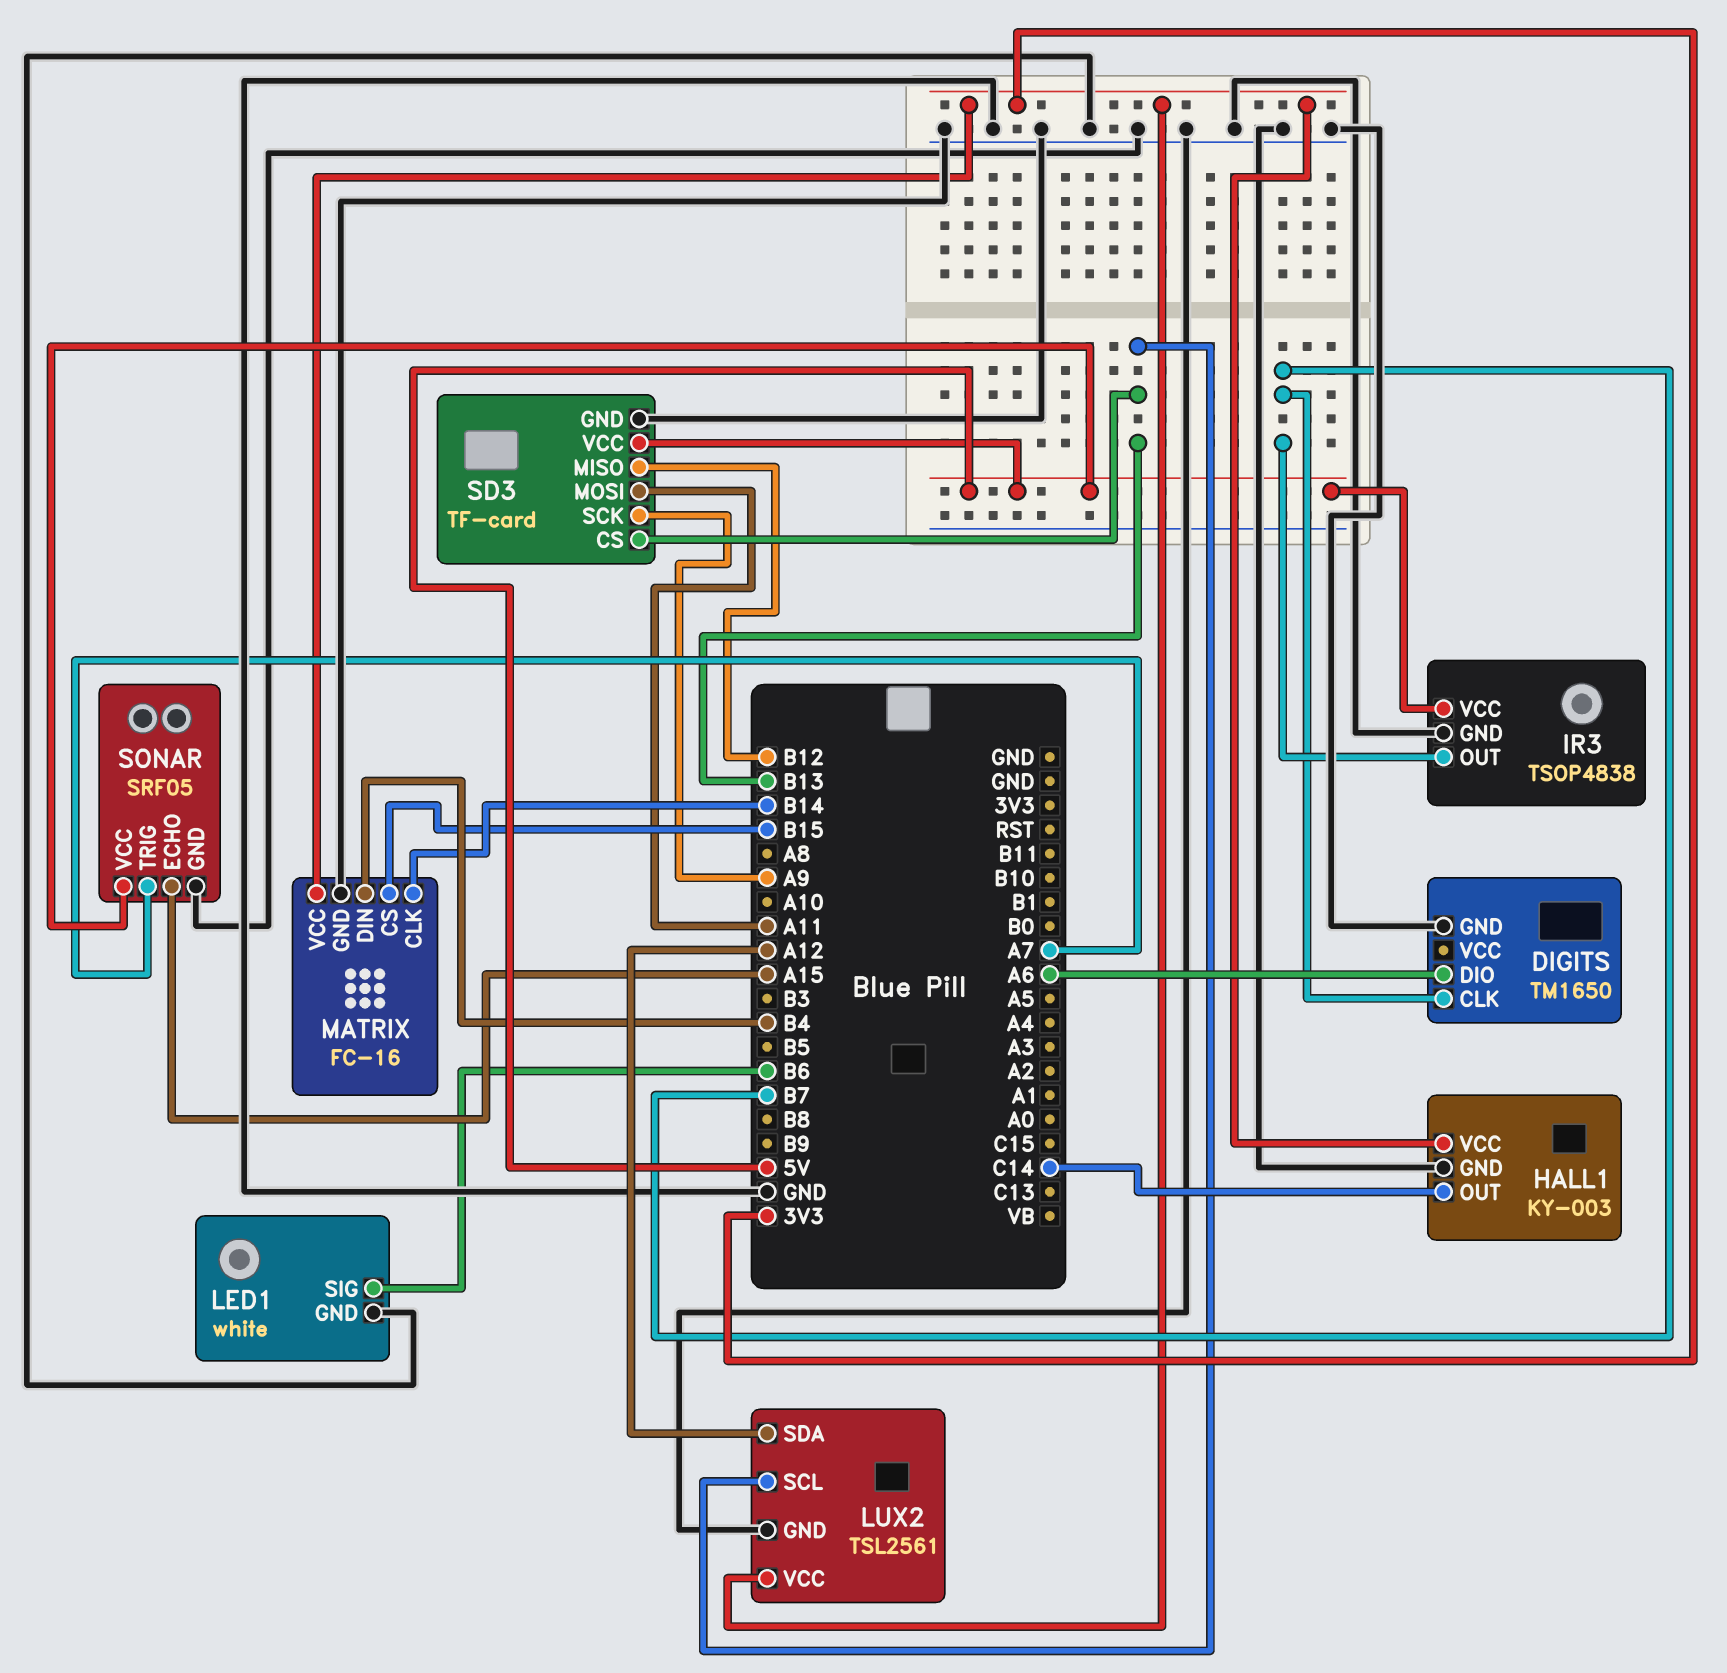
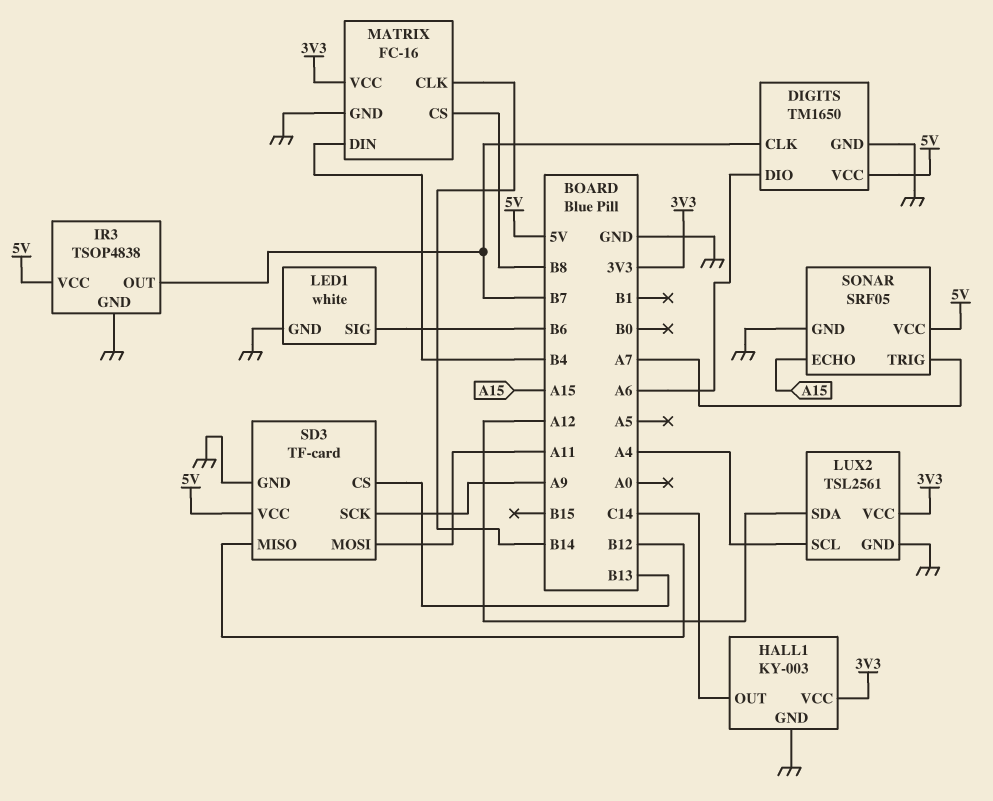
DIGITS pin VCC: none -> 5V
LUX2 pin SCL: B13 -> A4
MATRIX pin CS: B15 -> B8

